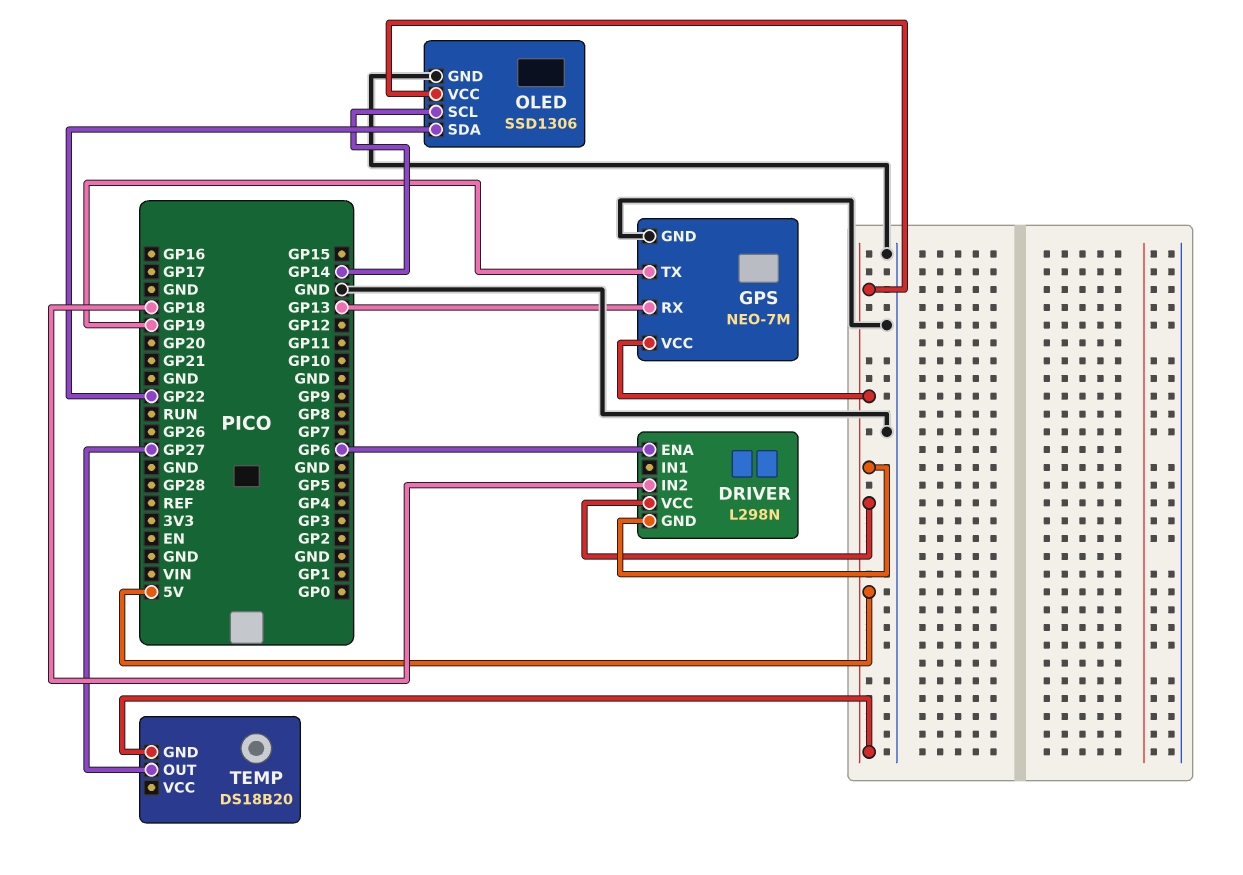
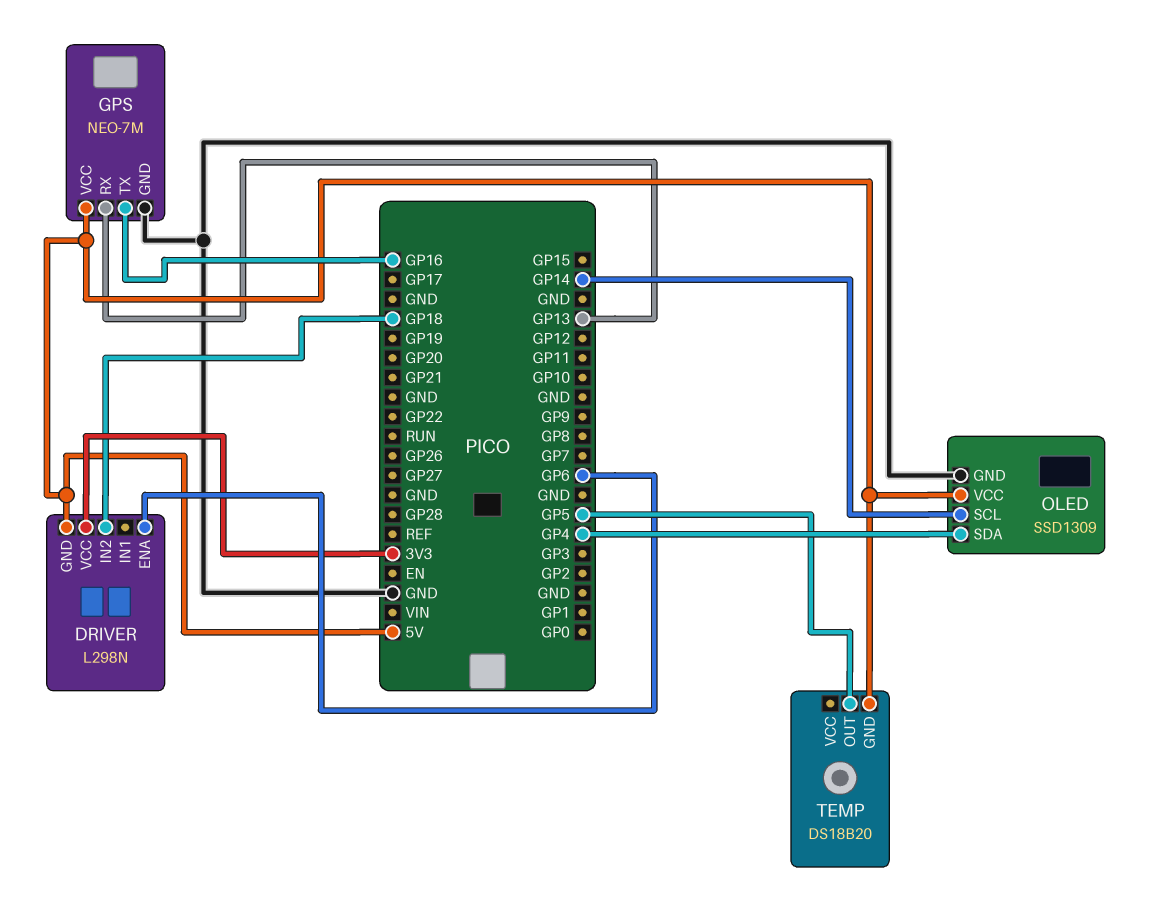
DRIVER pin VCC: 5V -> 3V3
GPS pin TX: GP19 -> GP16
OLED: SSD1306 -> SSD1309
OLED pin SDA: GP22 -> GP4
TEMP pin OUT: GP27 -> GP5

